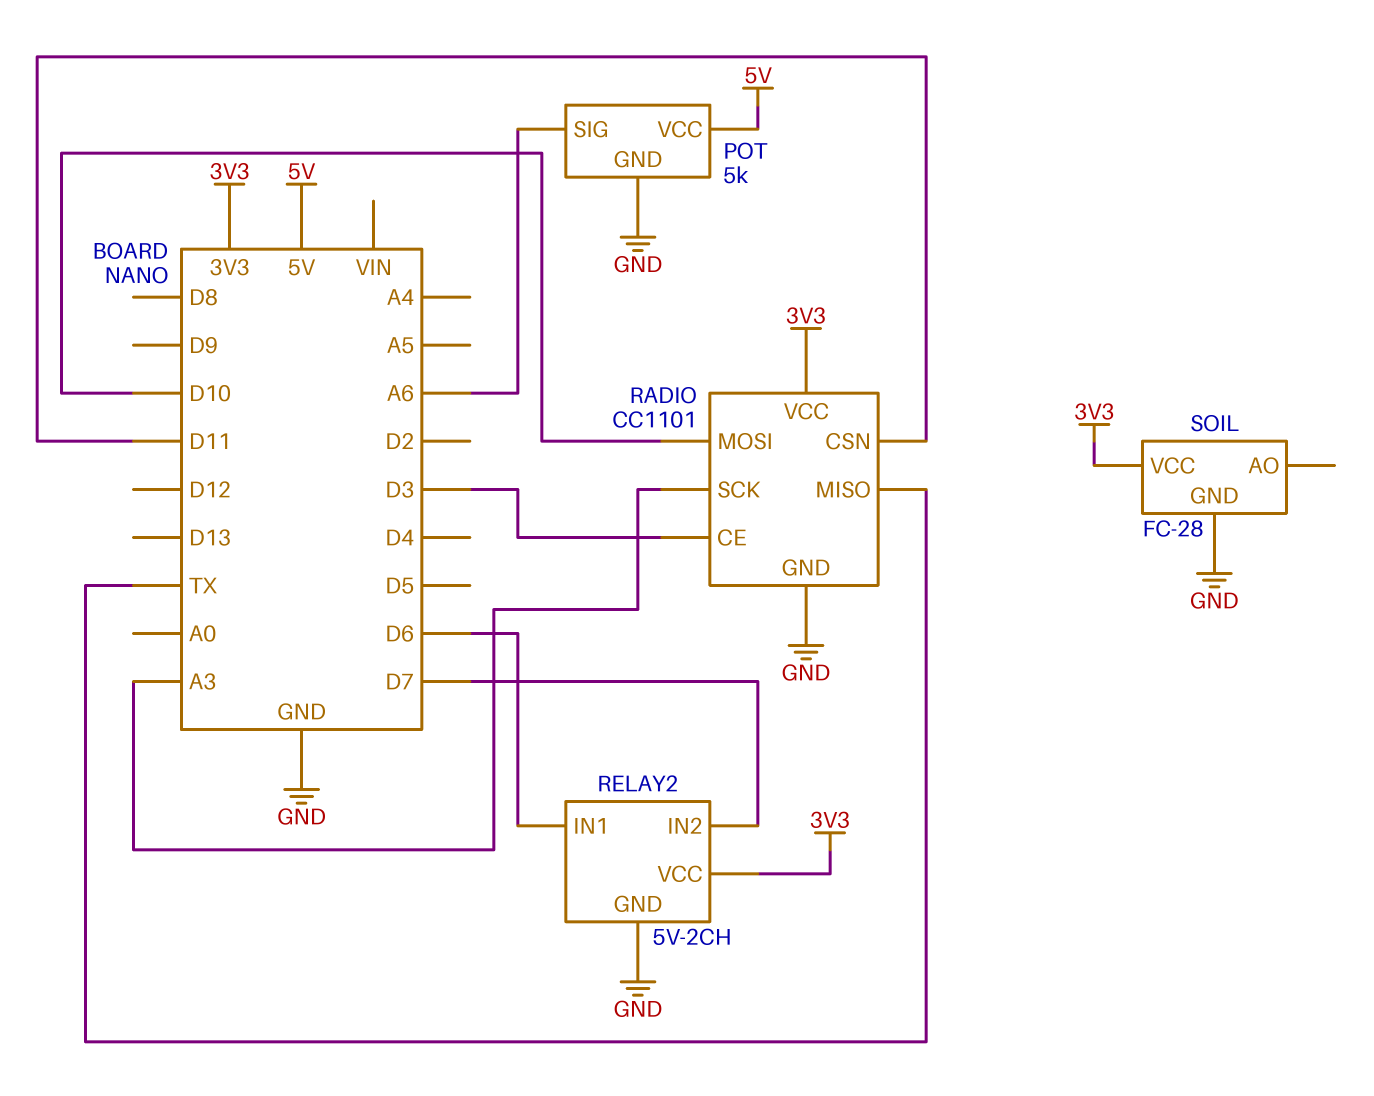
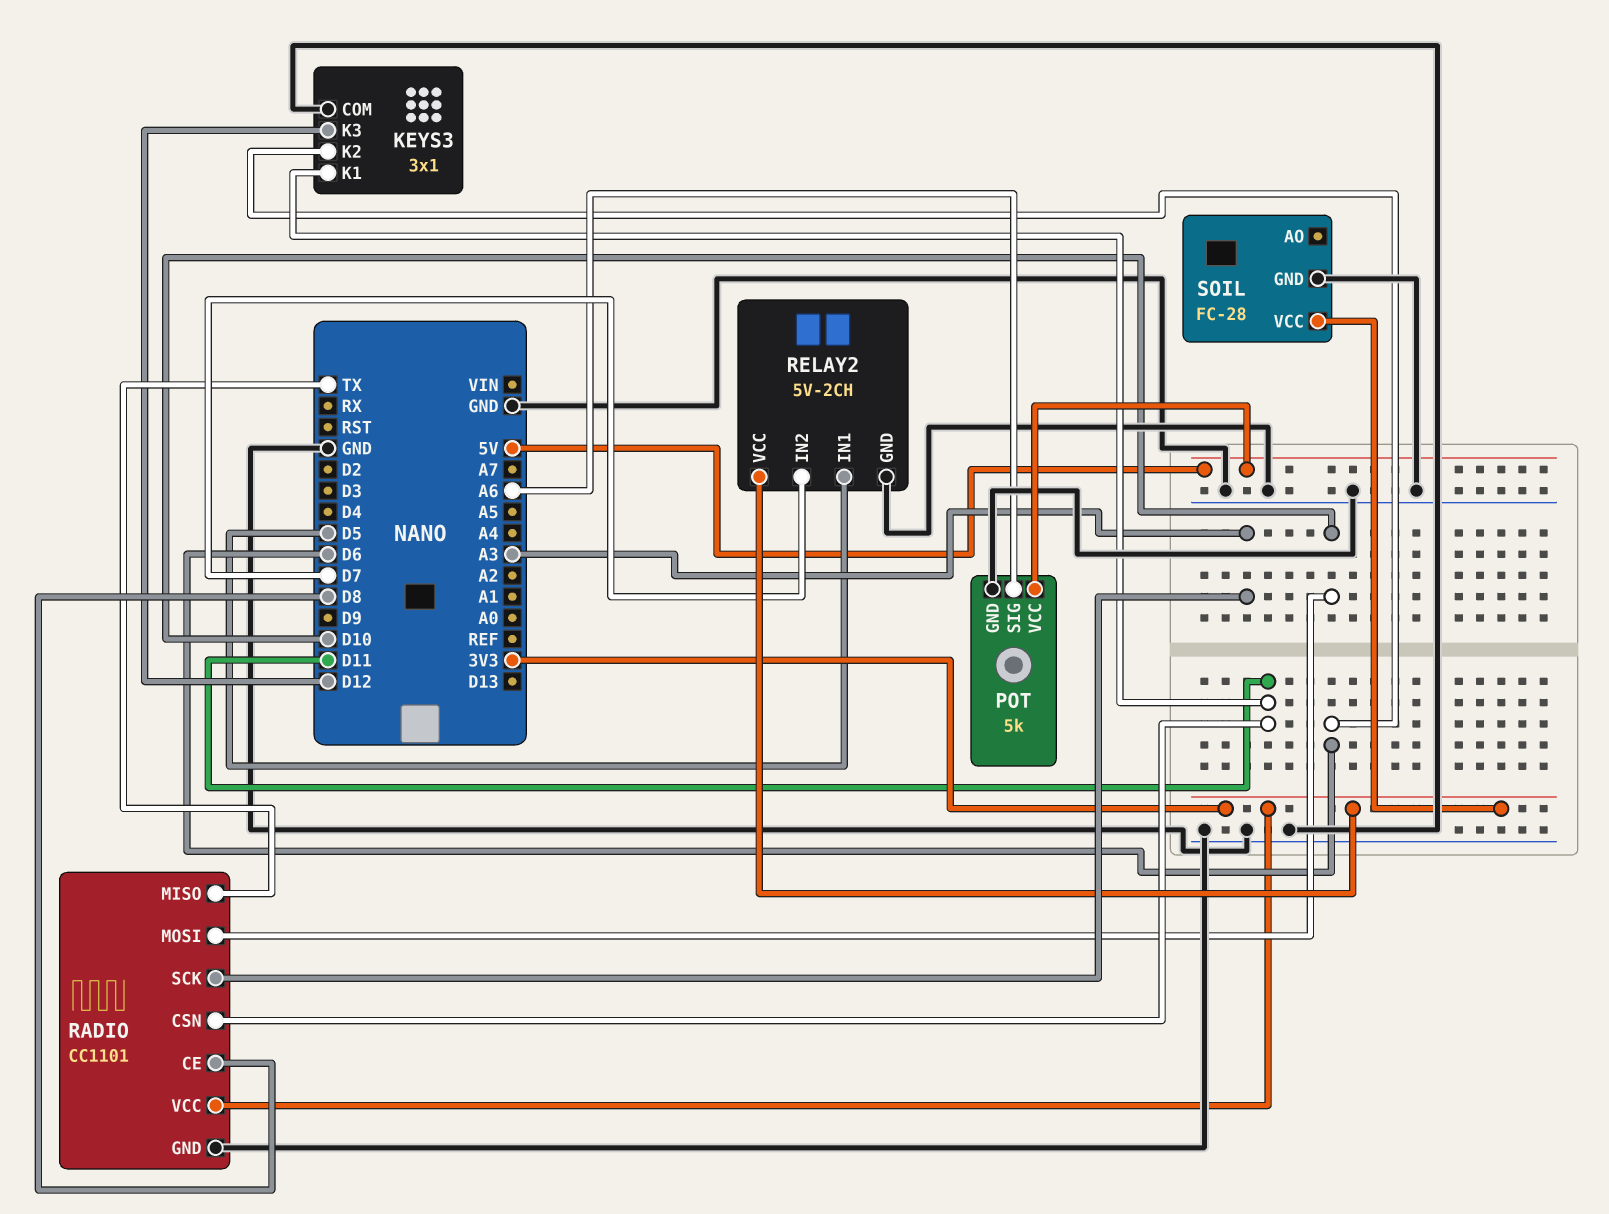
KEYS3: none -> 3x1
KEYS3 pin COM: none -> GND
KEYS3 pin K1: none -> D11
KEYS3 pin K2: none -> D6
KEYS3 pin K3: none -> D12
RADIO pin CE: D3 -> D8
RELAY2 pin IN1: D6 -> D5

